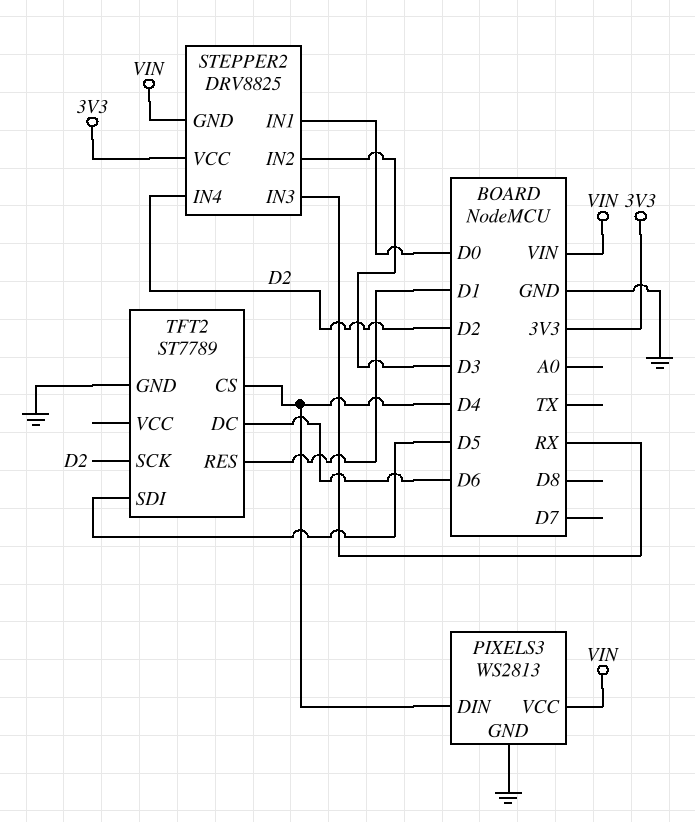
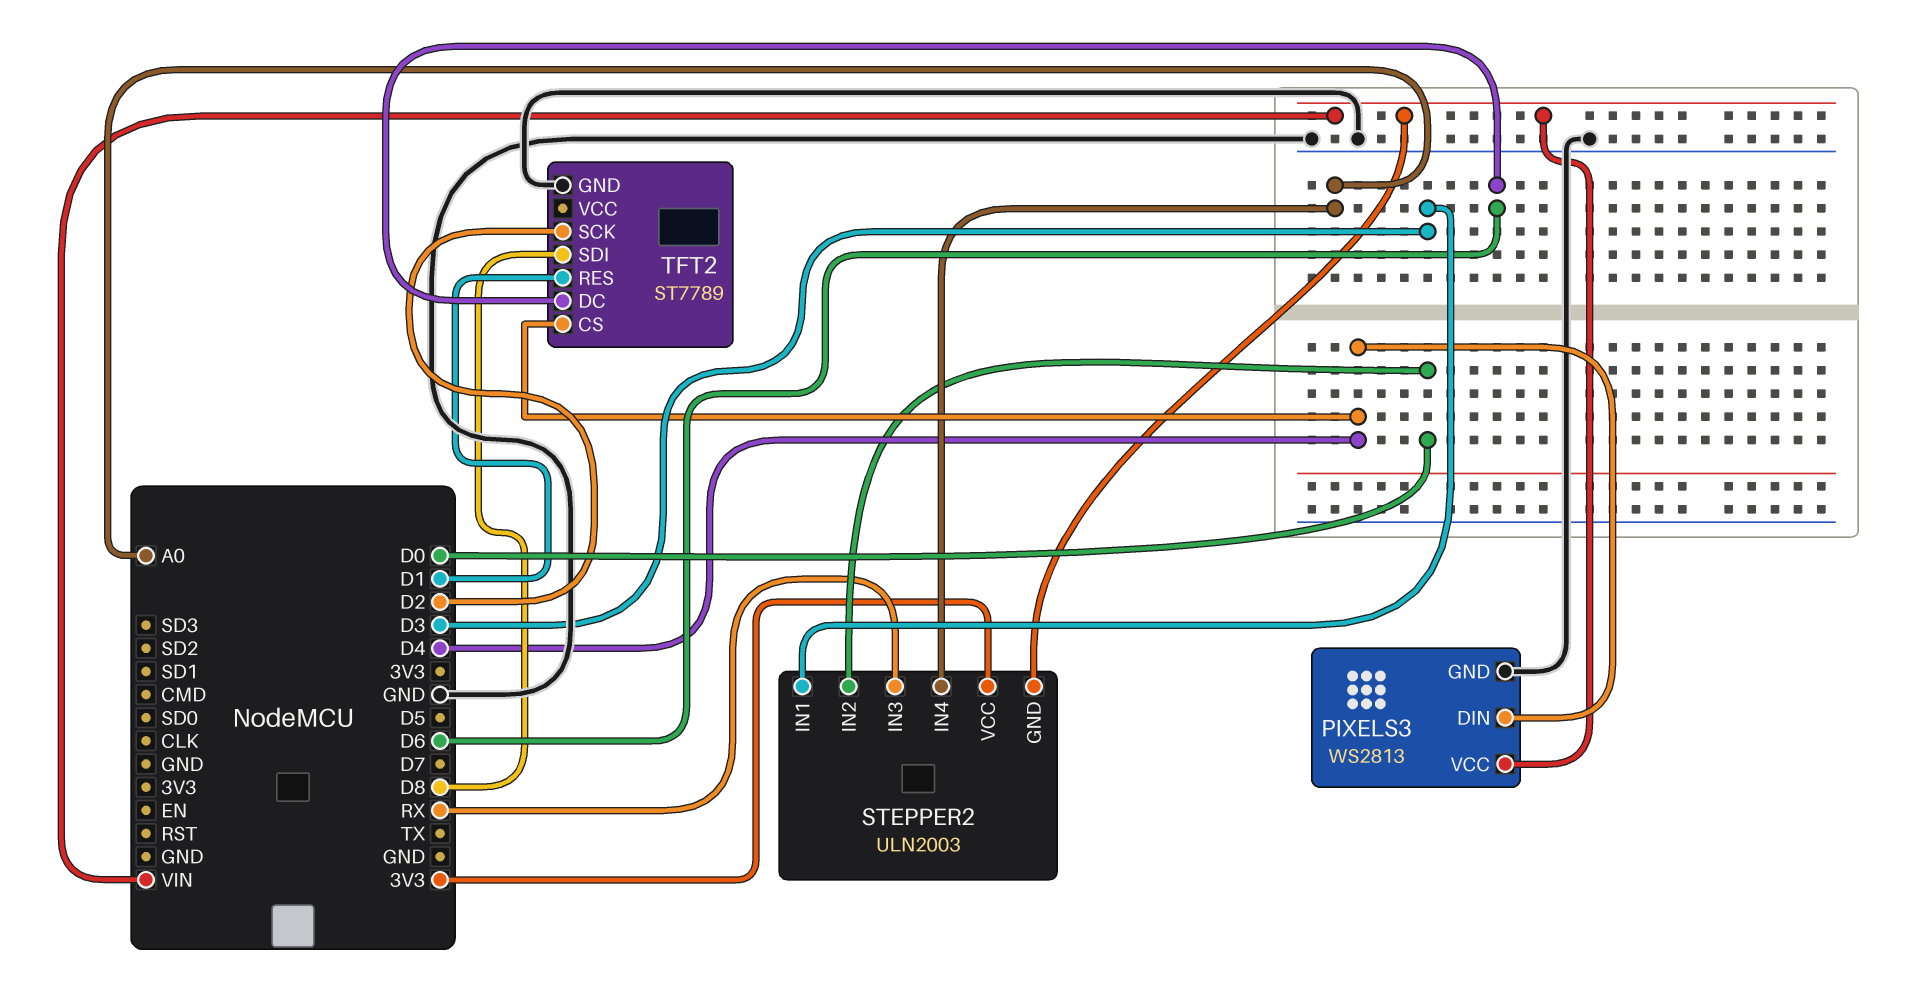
STEPPER2: DRV8825 -> ULN2003
STEPPER2 pin IN1: D0 -> D3
STEPPER2 pin IN2: D3 -> D0
STEPPER2 pin IN4: D2 -> A0
TFT2 pin SDI: D5 -> D8

